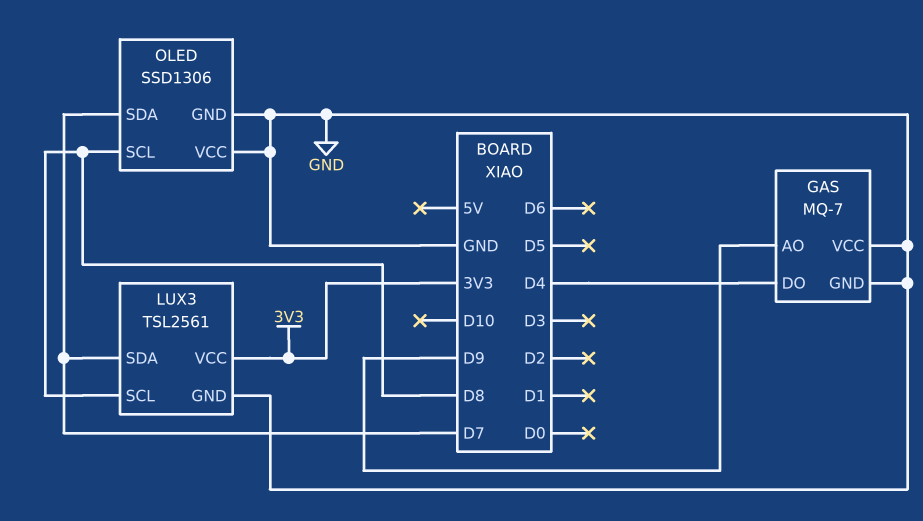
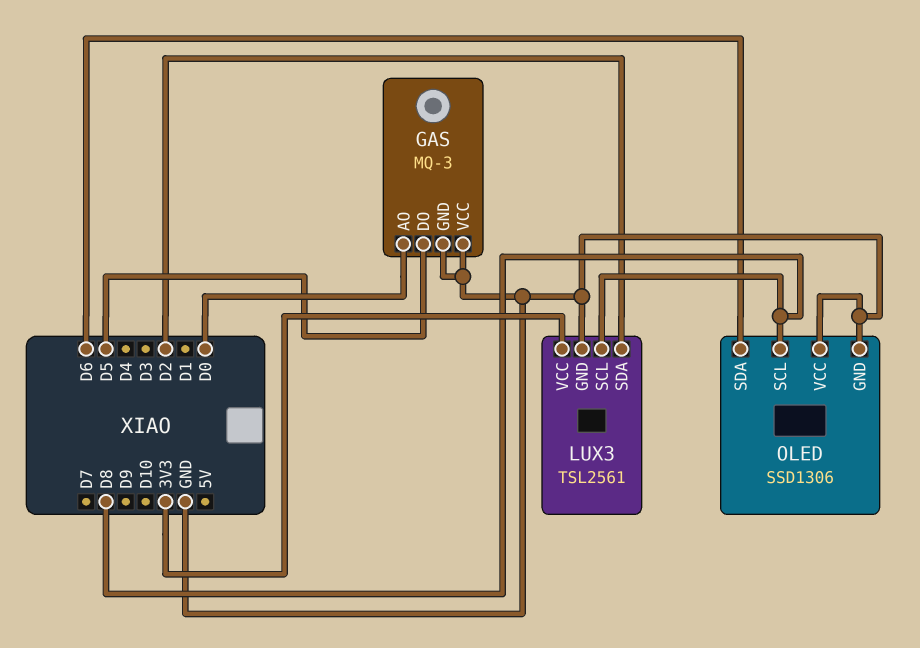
GAS: MQ-7 -> MQ-3
GAS pin AO: D9 -> D0
GAS pin DO: D4 -> D5
LUX3 pin SDA: D7 -> D2
OLED pin SDA: D7 -> D6

